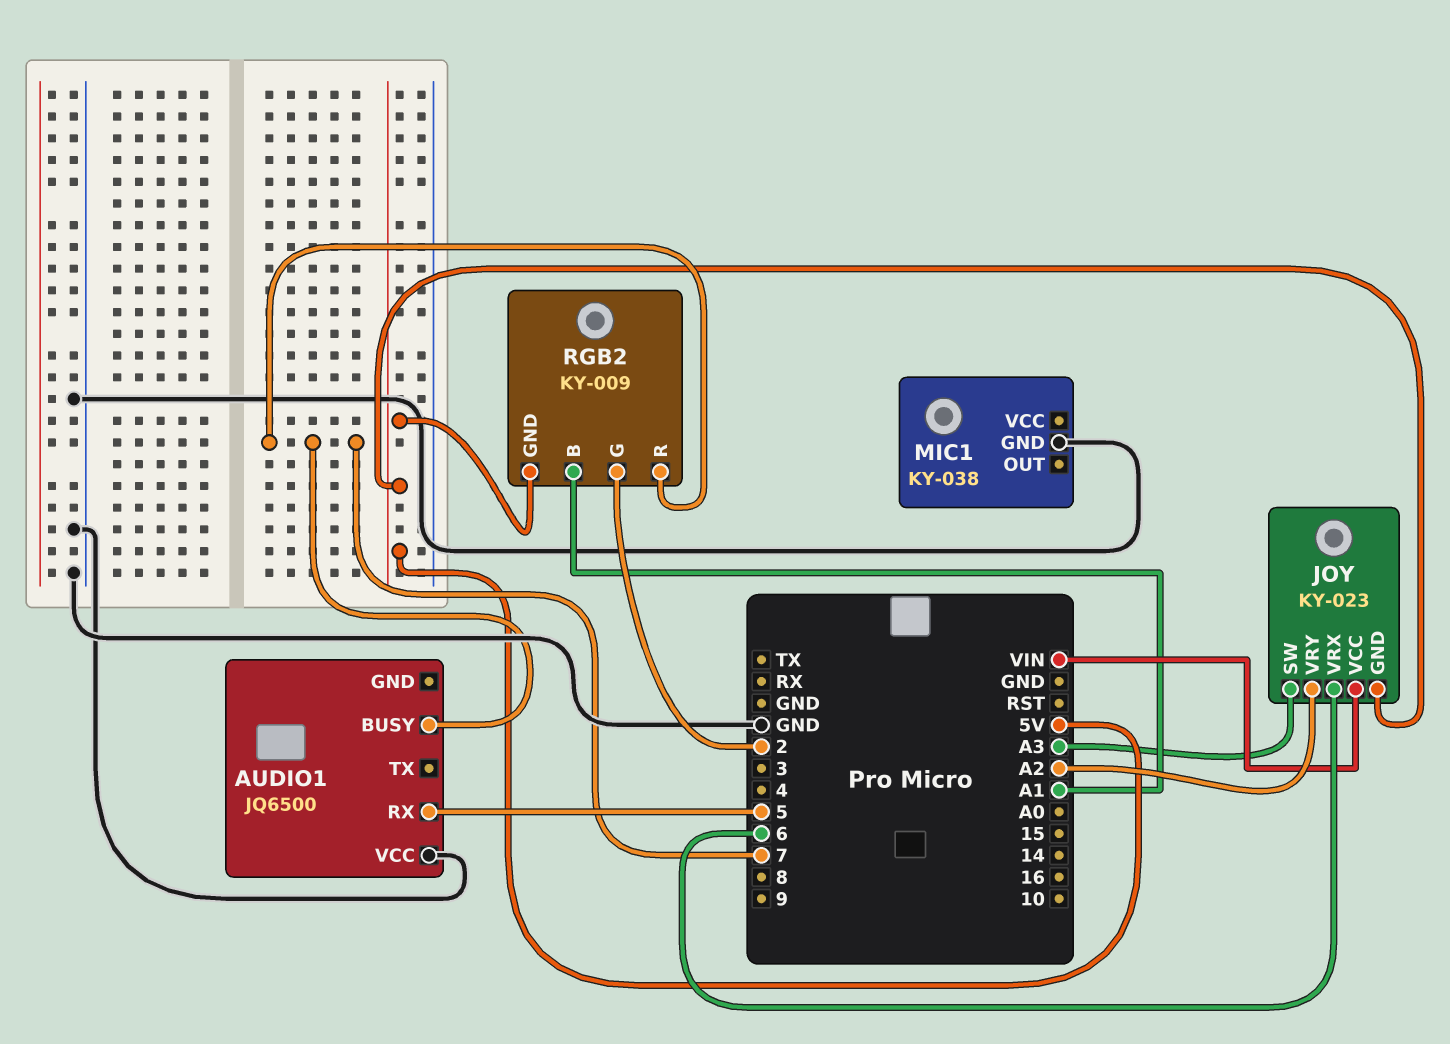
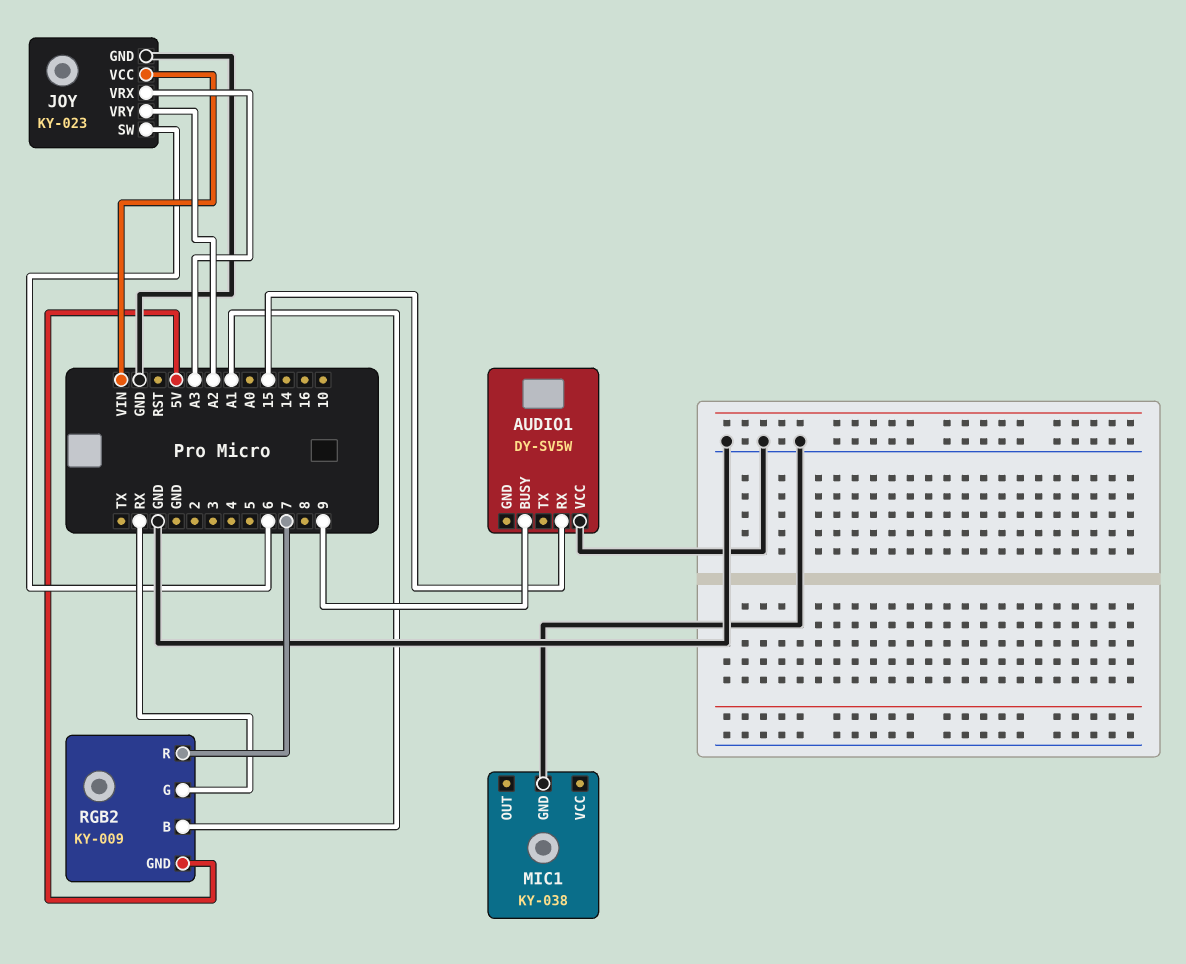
AUDIO1: JQ6500 -> DY-SV5W
AUDIO1 pin BUSY: 7 -> 9
AUDIO1 pin RX: 5 -> 15
JOY pin GND: 5V -> GND
JOY pin SW: A3 -> 6
JOY pin VRX: 6 -> A3
RGB2 pin G: 2 -> RX

